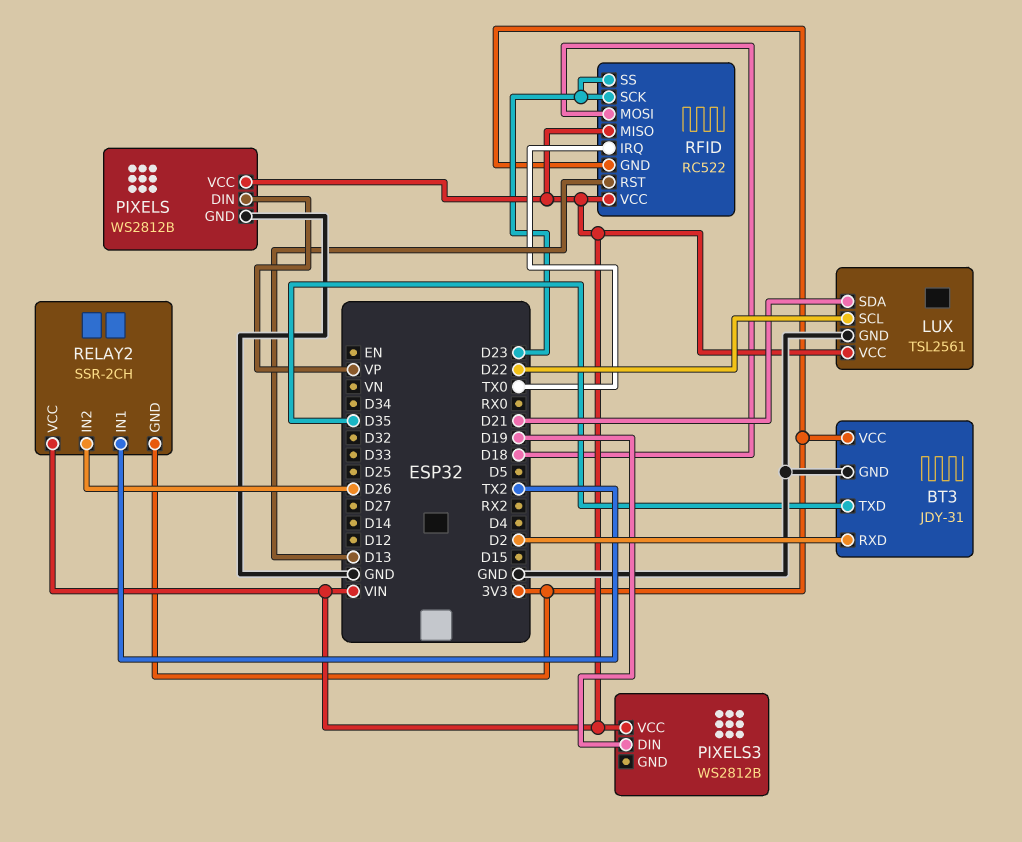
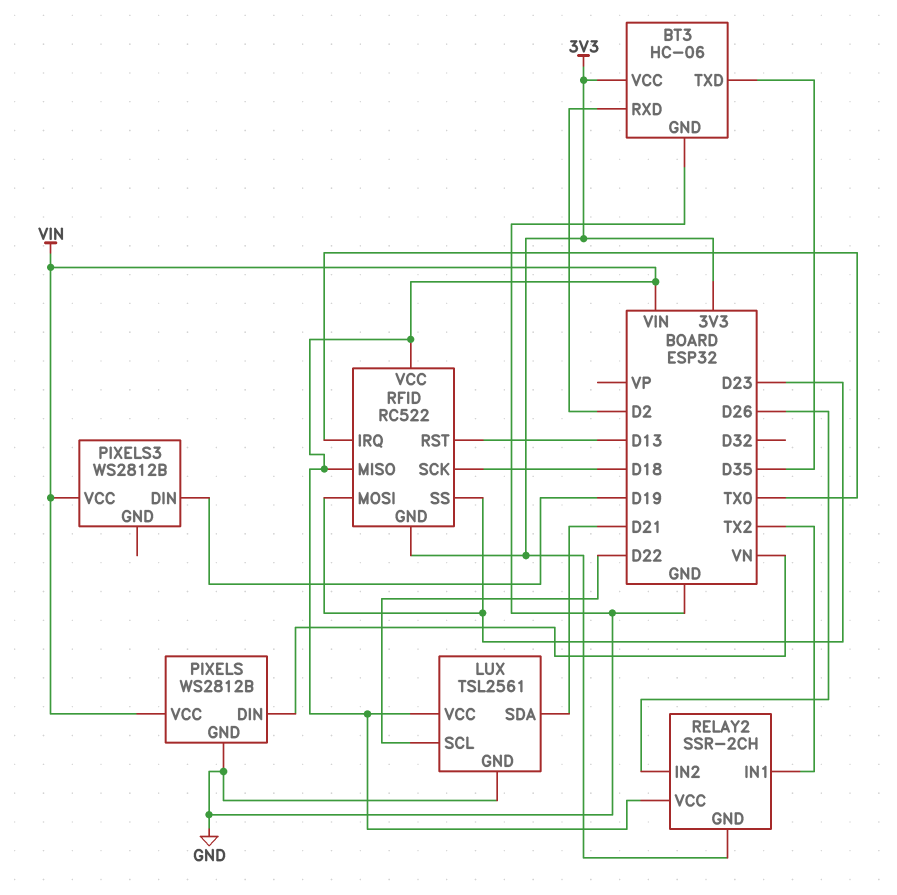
BT3: JDY-31 -> HC-06
PIXELS pin DIN: VP -> VN
RFID pin MOSI: D18 -> D23
RFID pin SCK: D23 -> D18

